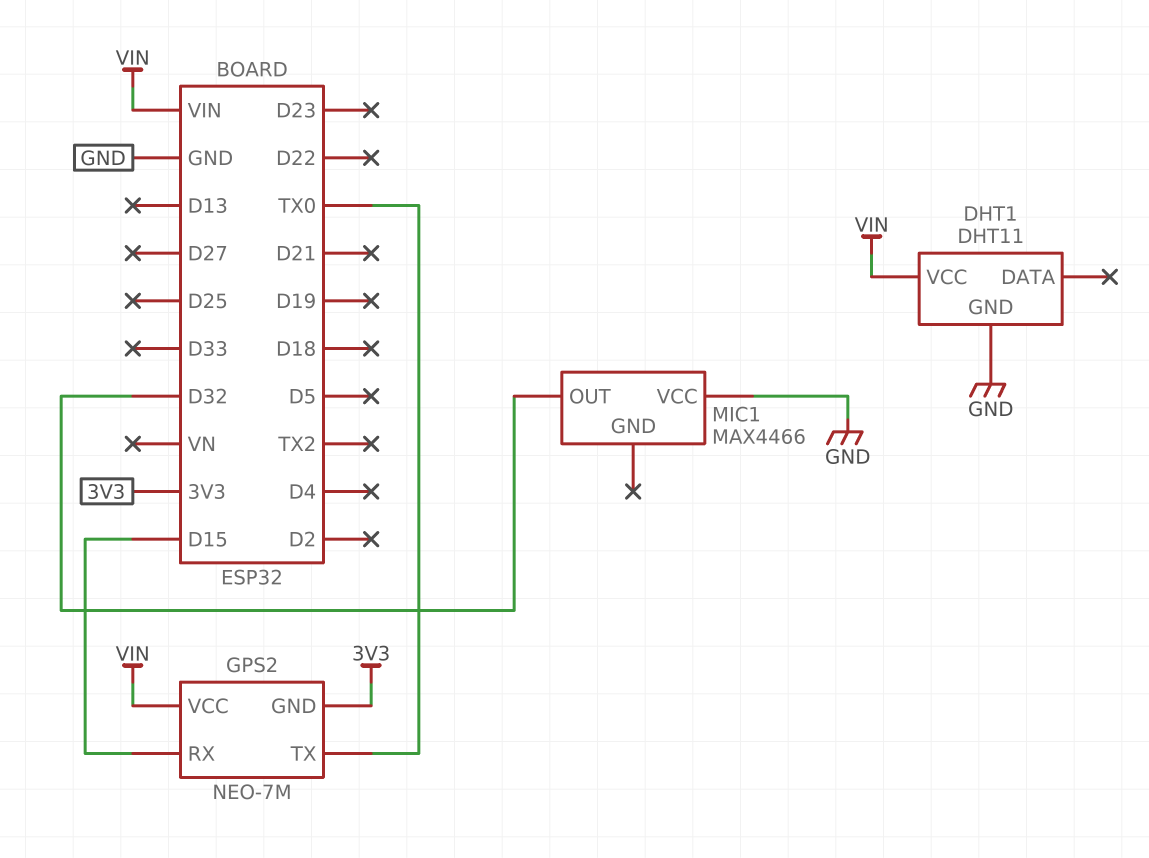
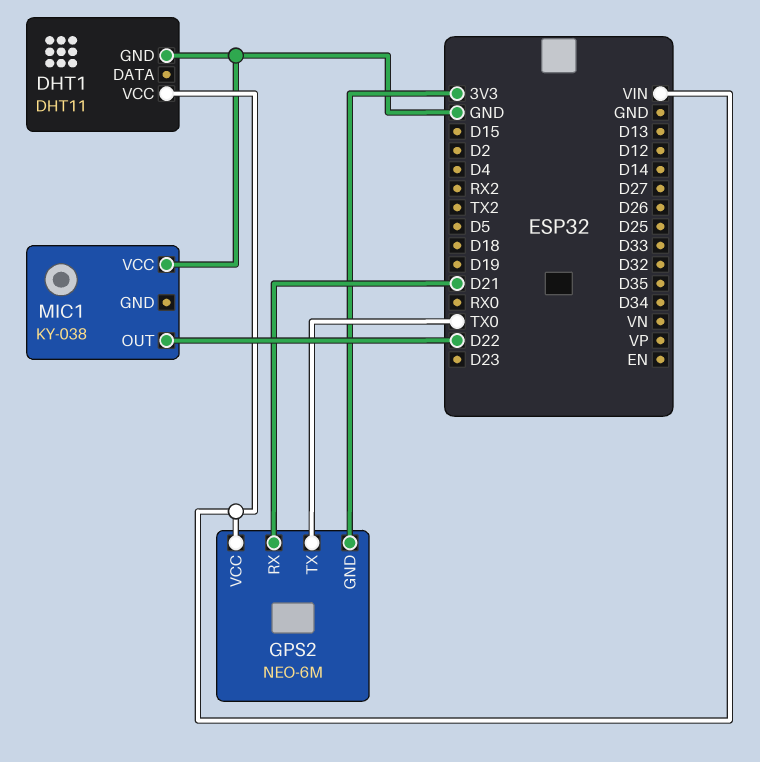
GPS2: NEO-7M -> NEO-6M
GPS2 pin RX: D15 -> D21
MIC1: MAX4466 -> KY-038
MIC1 pin OUT: D32 -> D22

